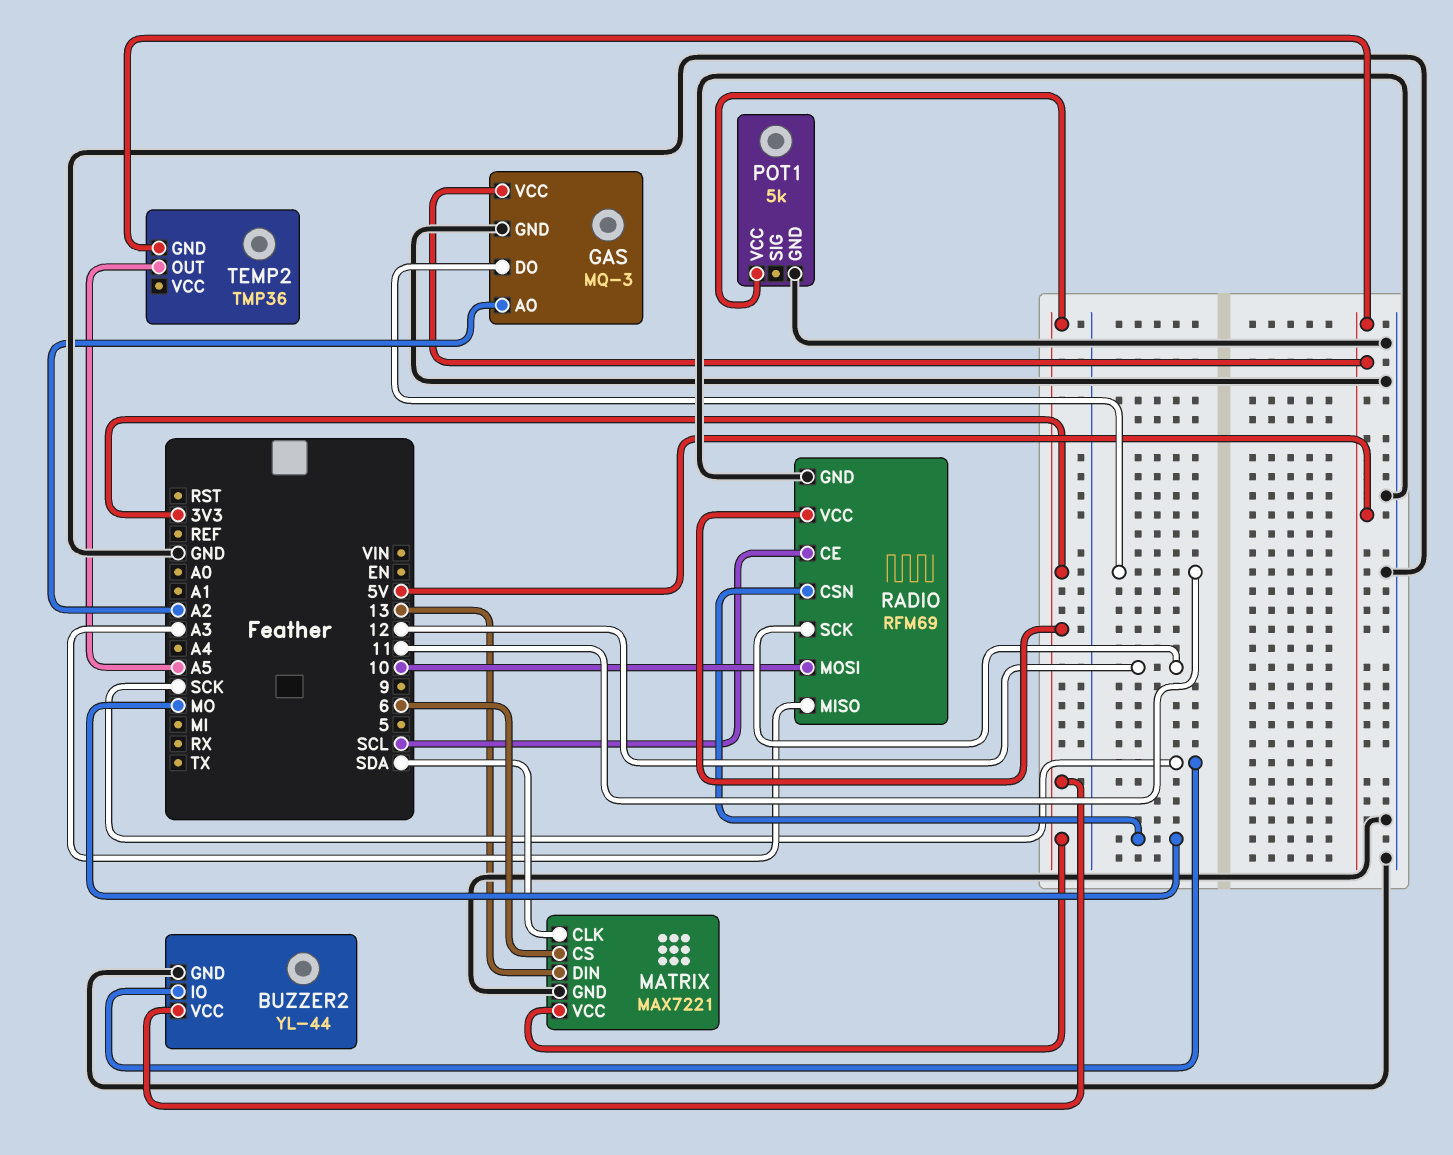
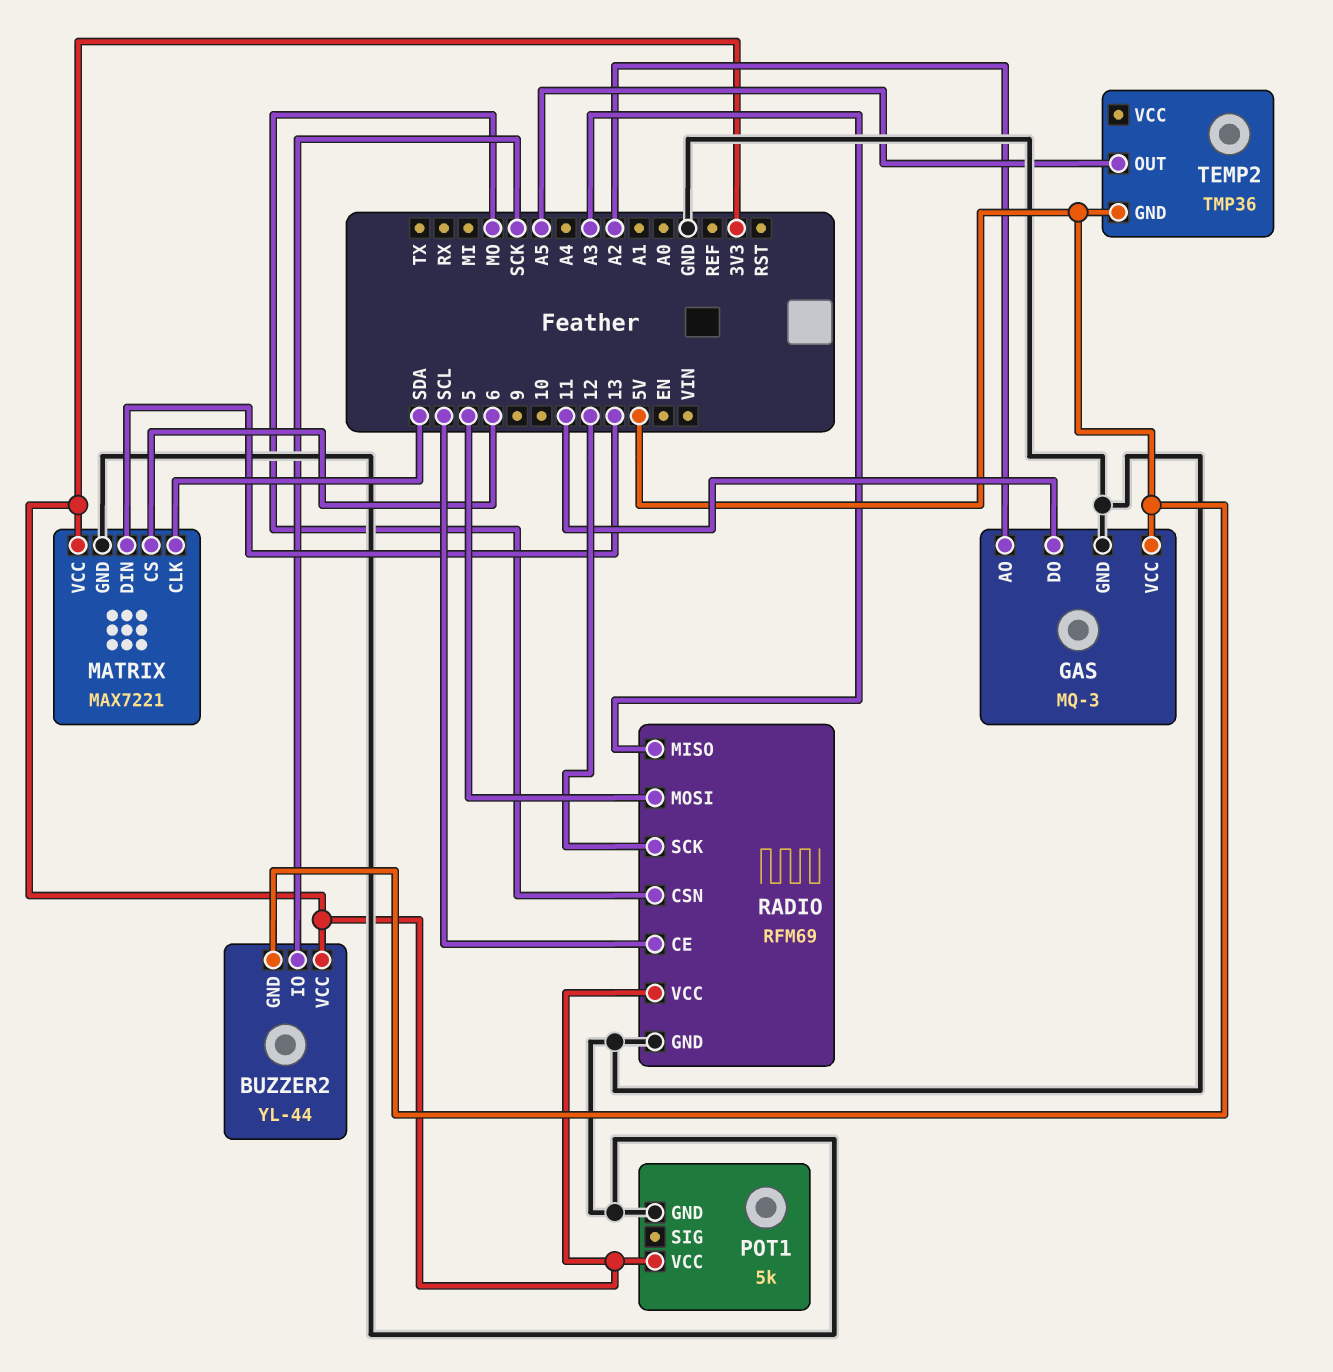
BUZZER2 pin GND: GND -> 5V
RADIO pin MOSI: 10 -> 5

